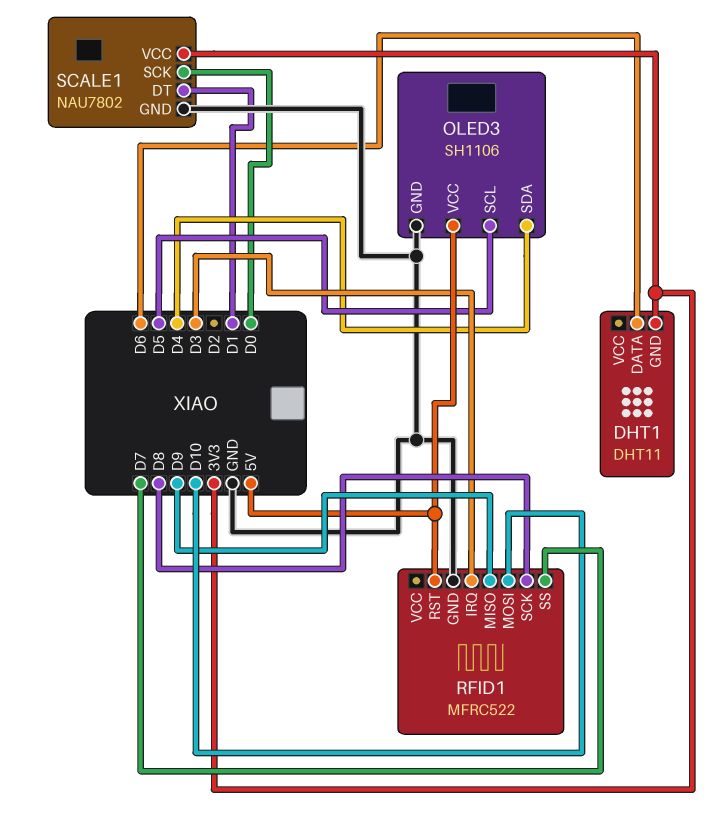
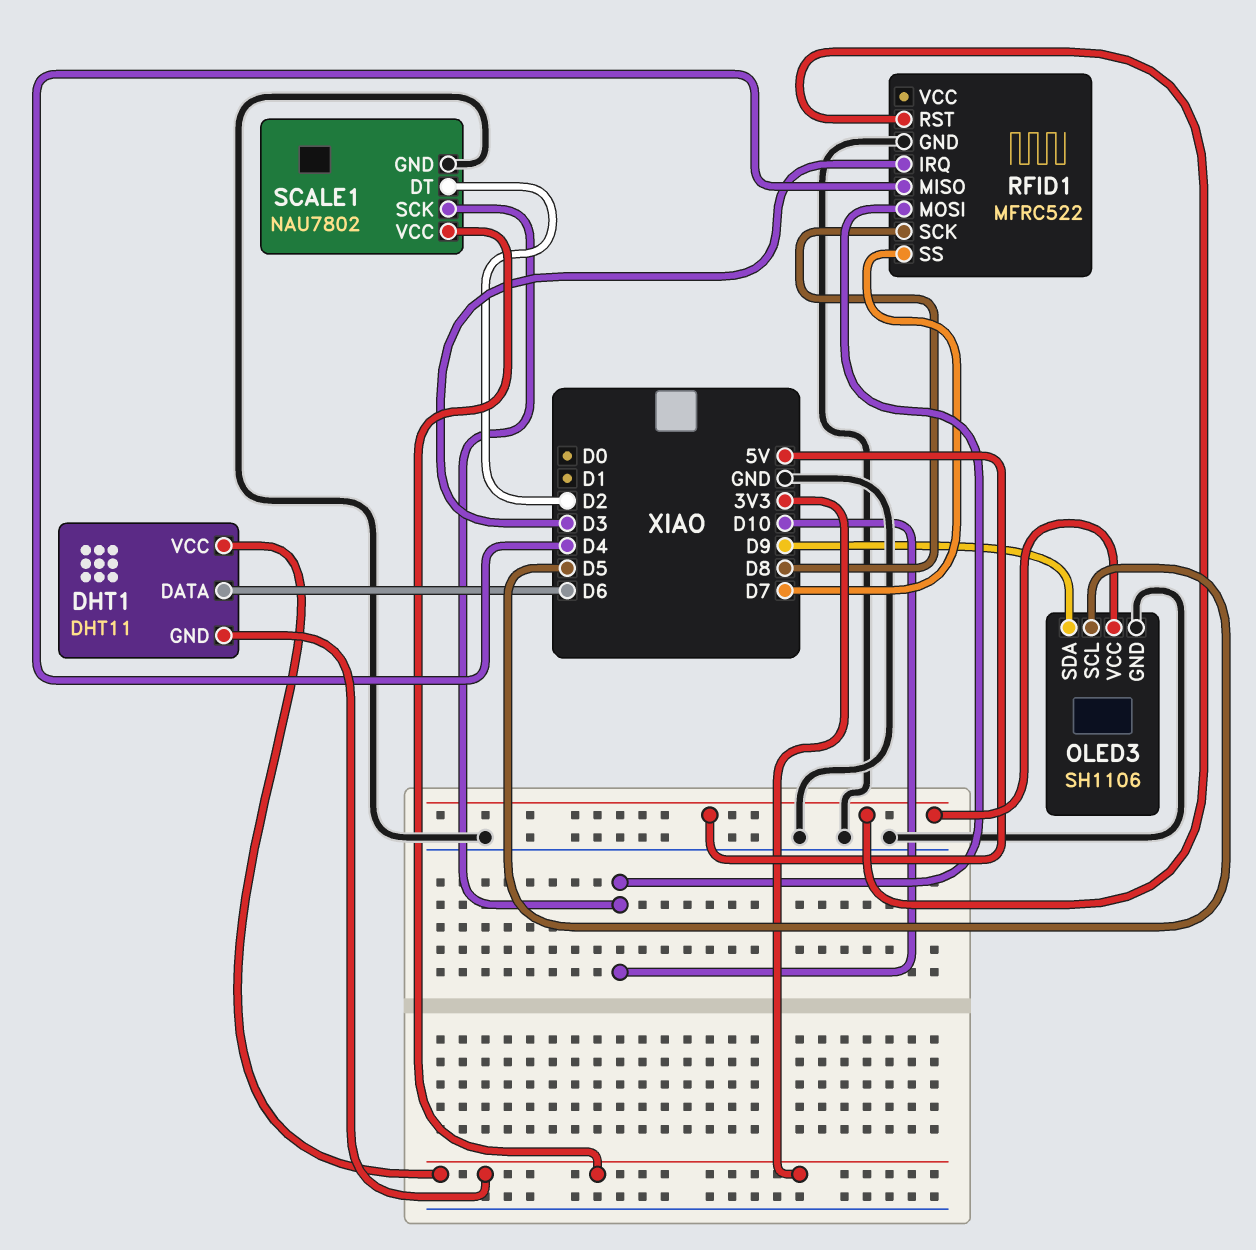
DHT1 pin VCC: none -> 3V3
OLED3 pin SDA: D4 -> D9
RFID1 pin MISO: D9 -> D4
SCALE1 pin DT: D1 -> D2
SCALE1 pin SCK: D0 -> D10

